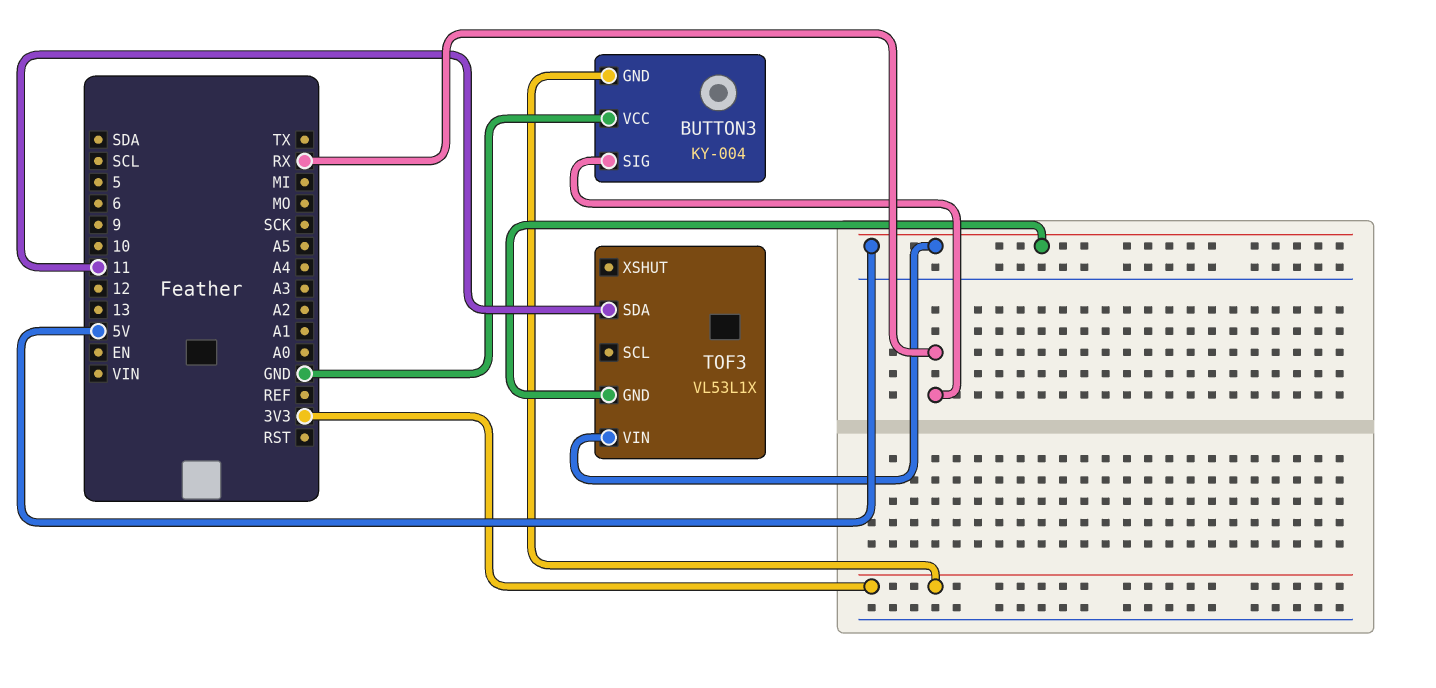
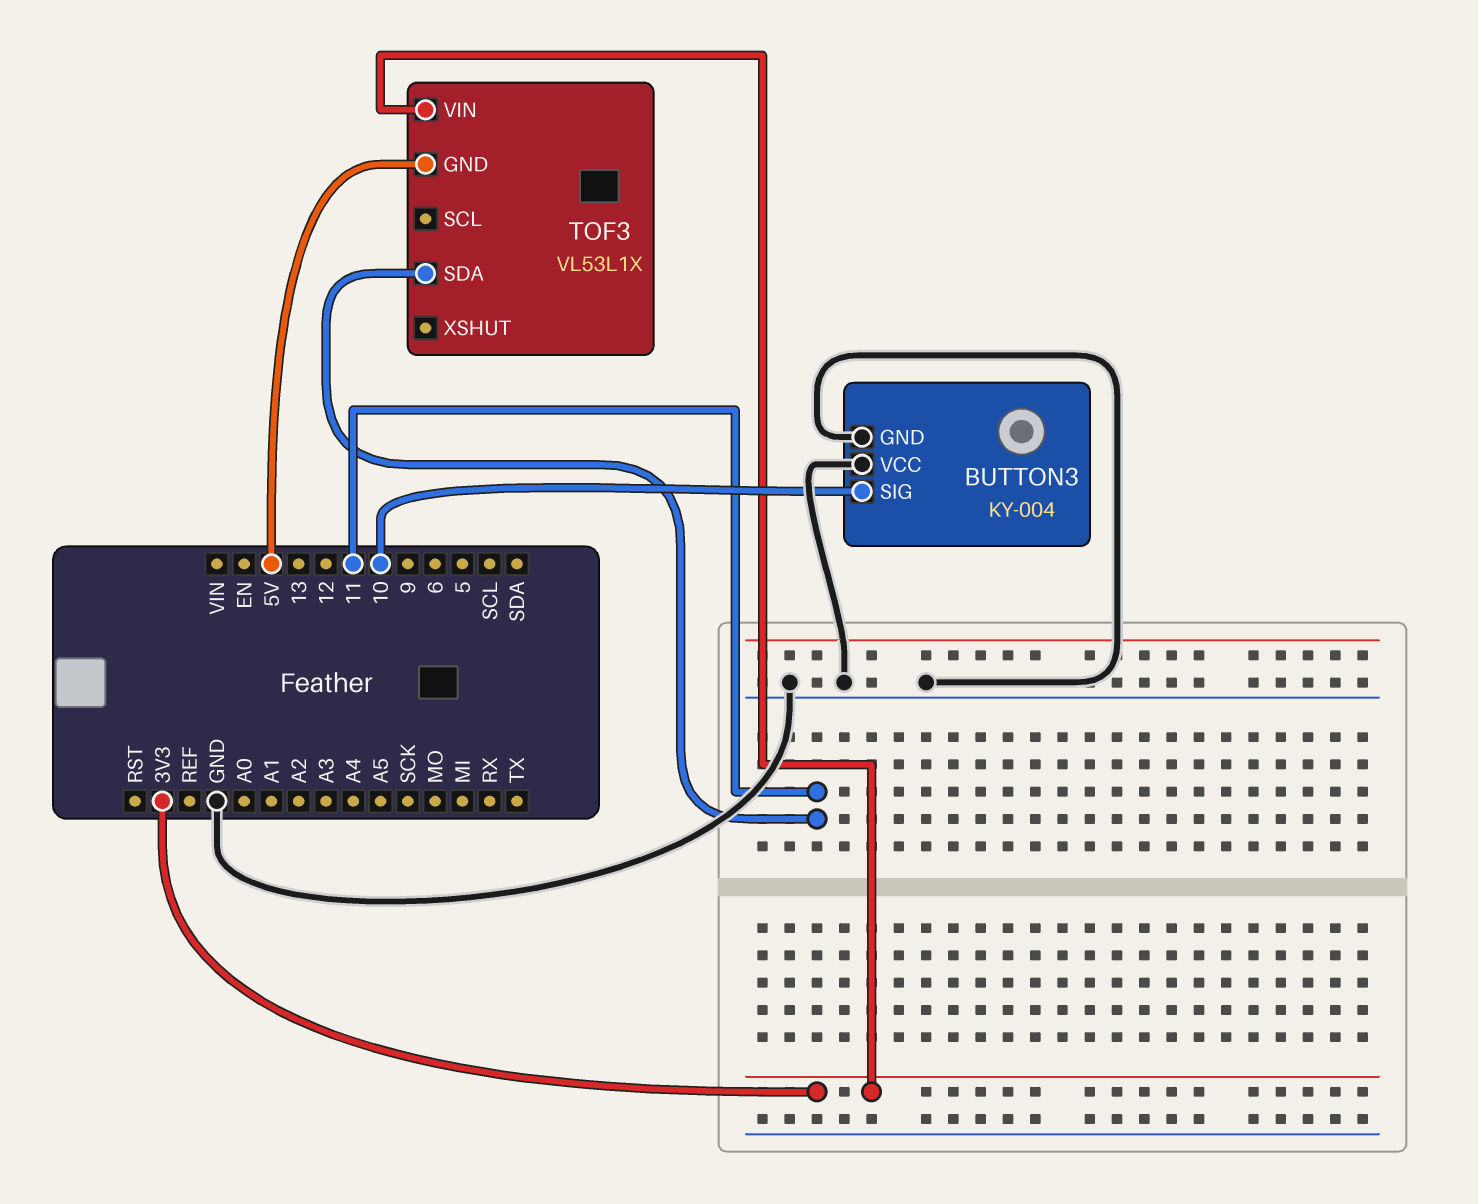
BUTTON3 pin GND: 3V3 -> GND
BUTTON3 pin SIG: RX -> 10
TOF3 pin VIN: 5V -> 3V3

